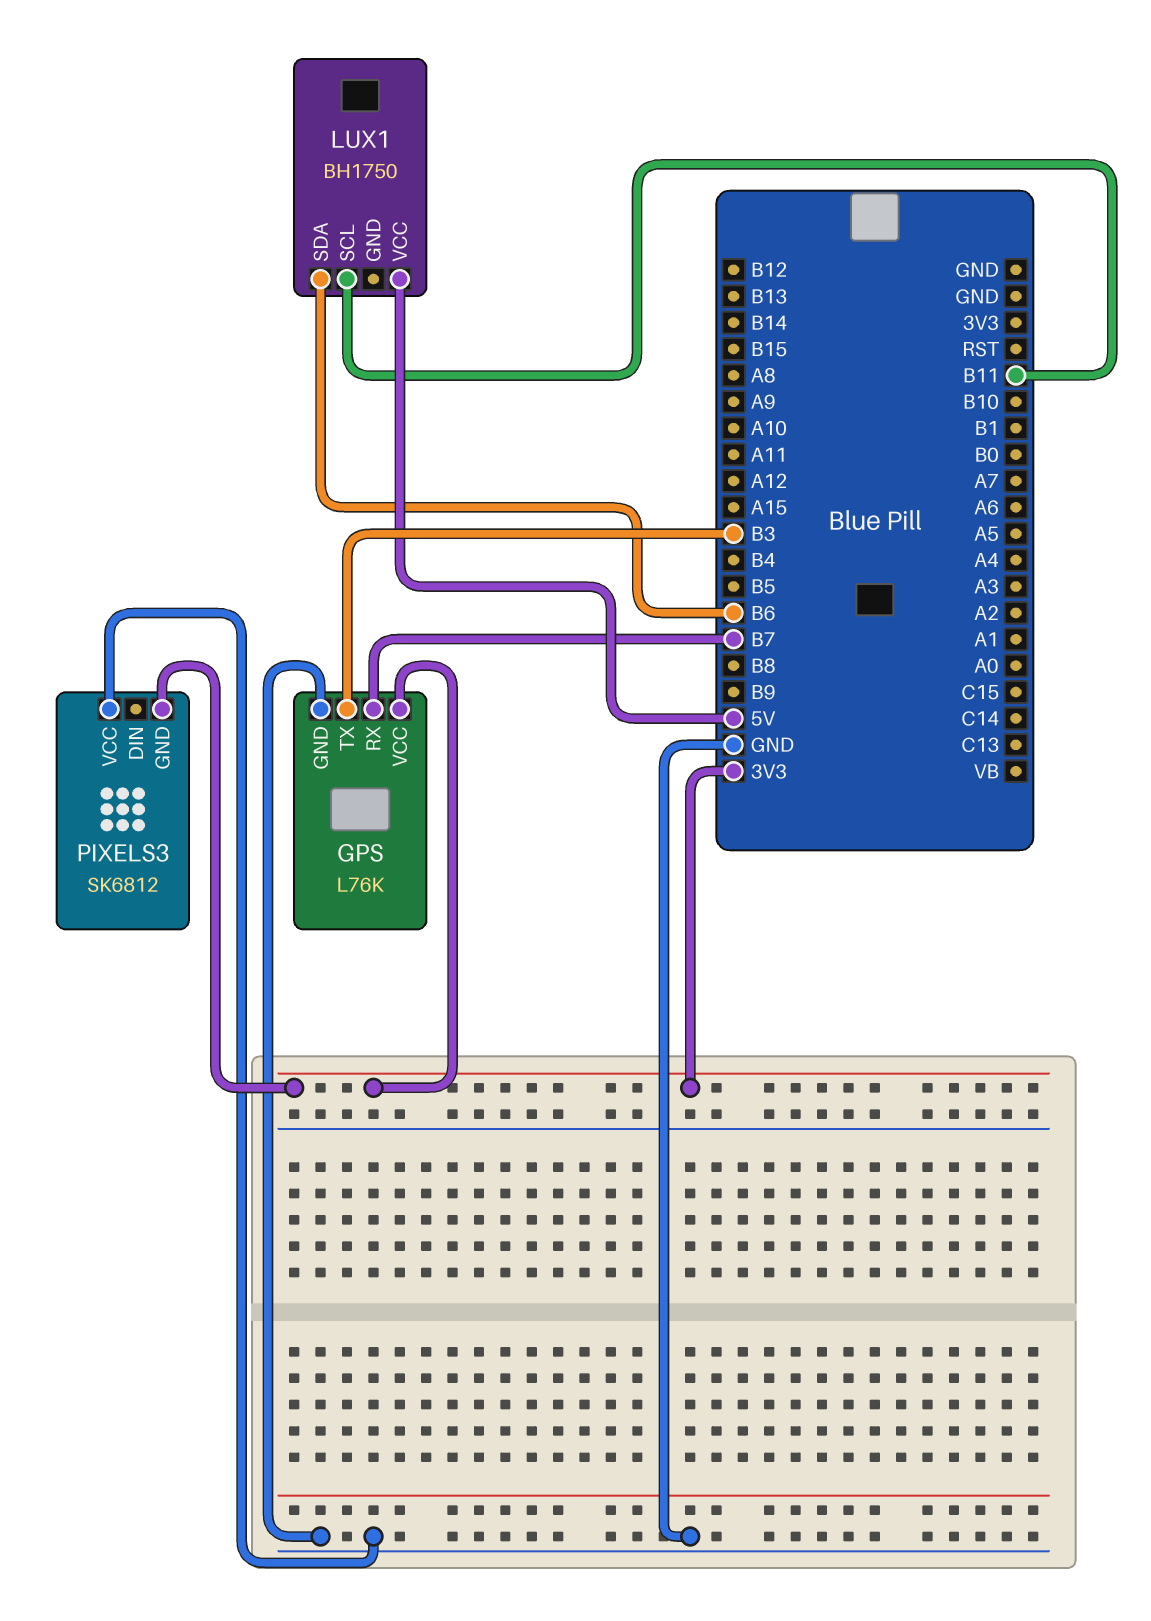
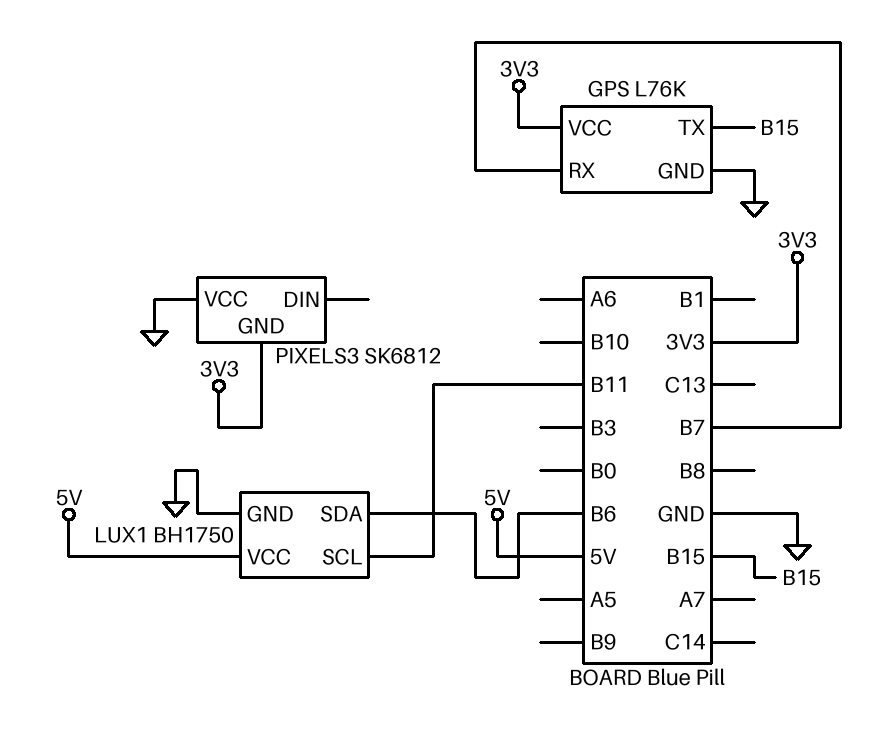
GPS pin TX: B3 -> B15
LUX1 pin GND: none -> GND

